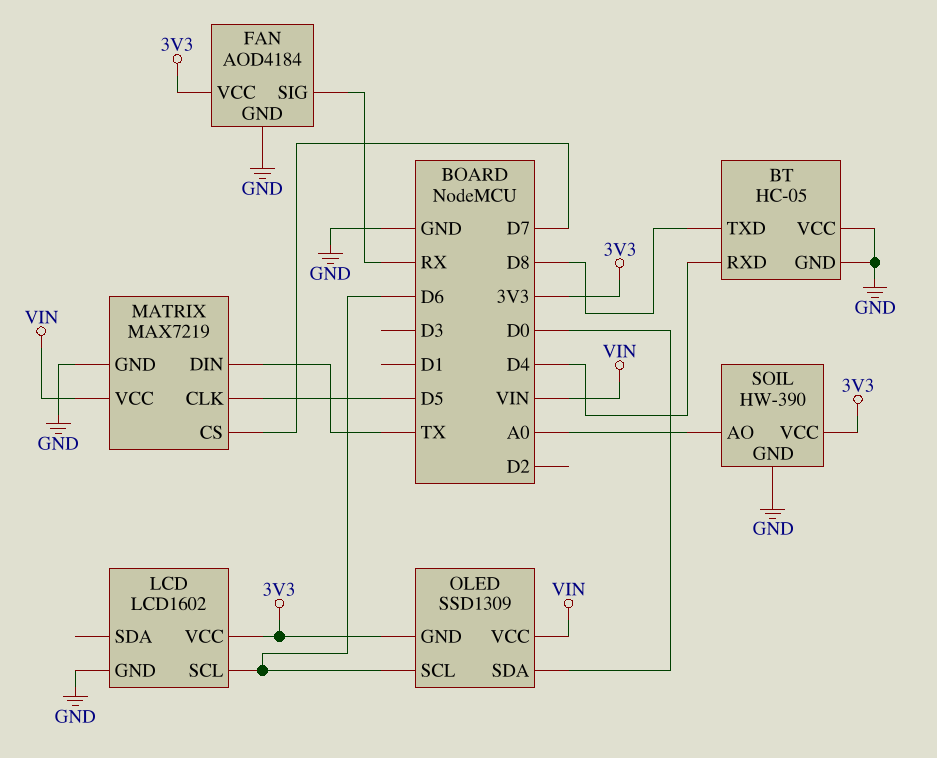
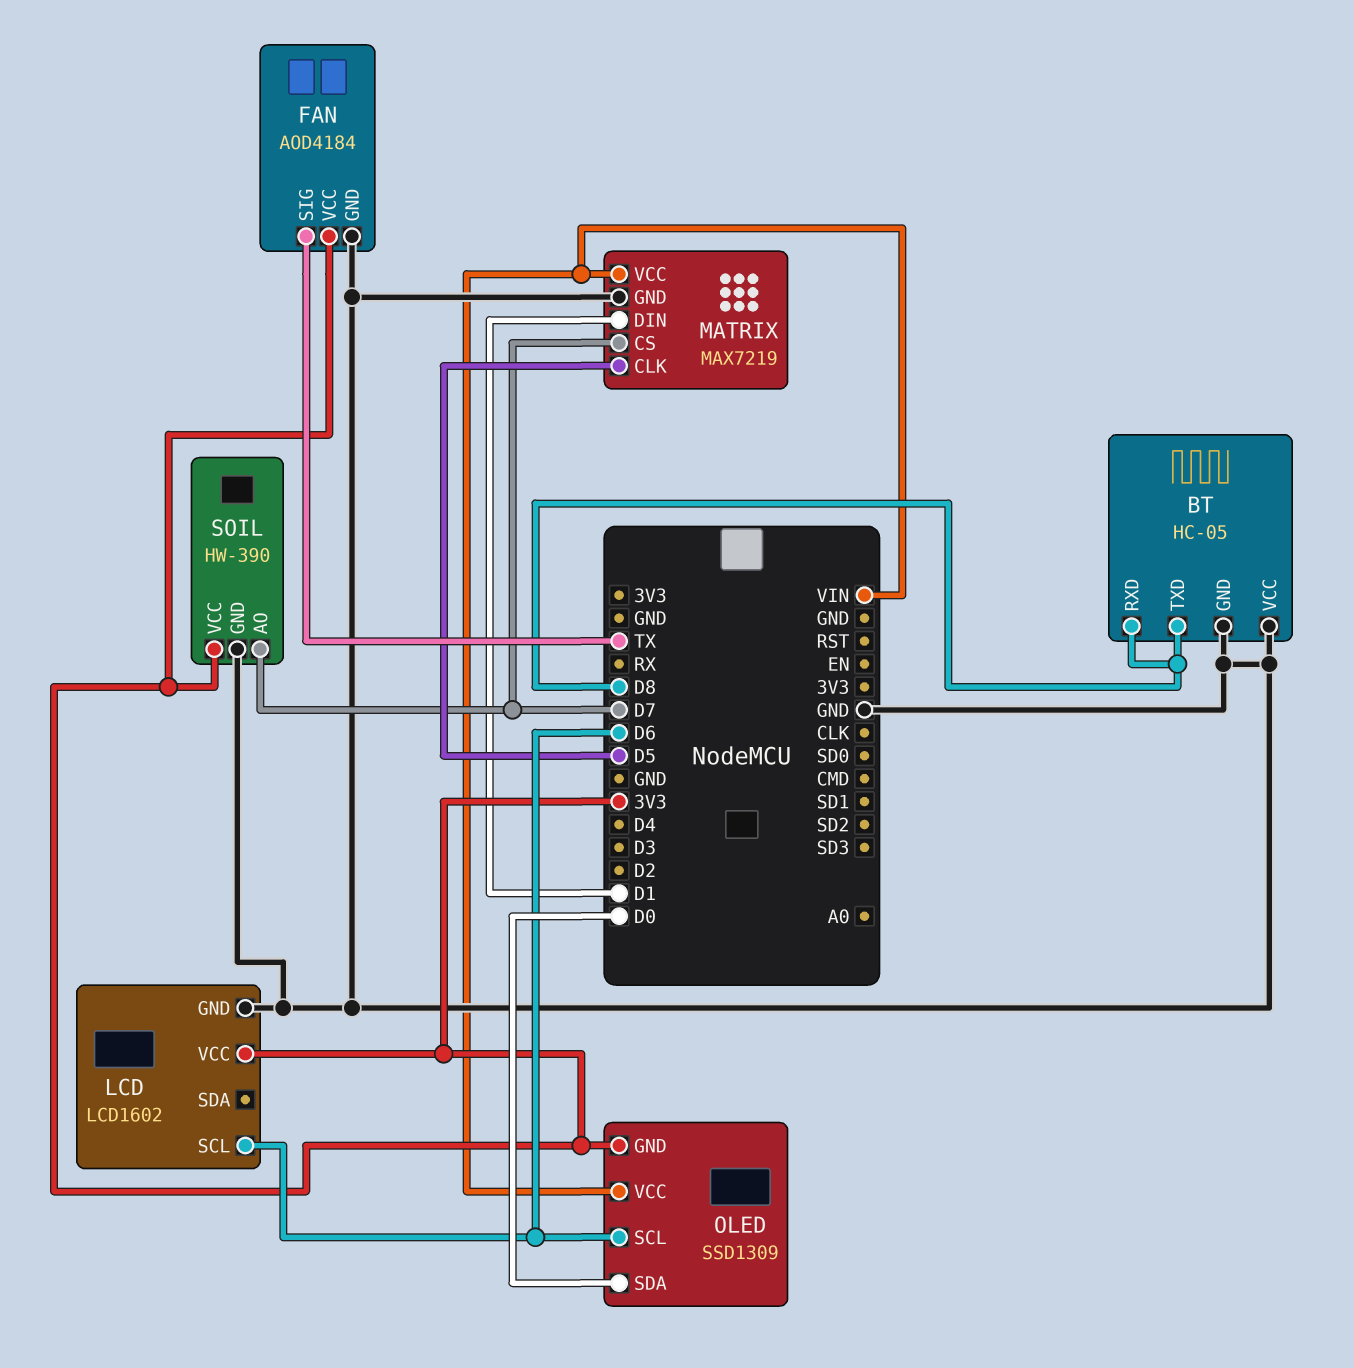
BT pin RXD: D4 -> D8
FAN pin SIG: RX -> TX
MATRIX pin DIN: TX -> D1
SOIL pin AO: A0 -> D7

